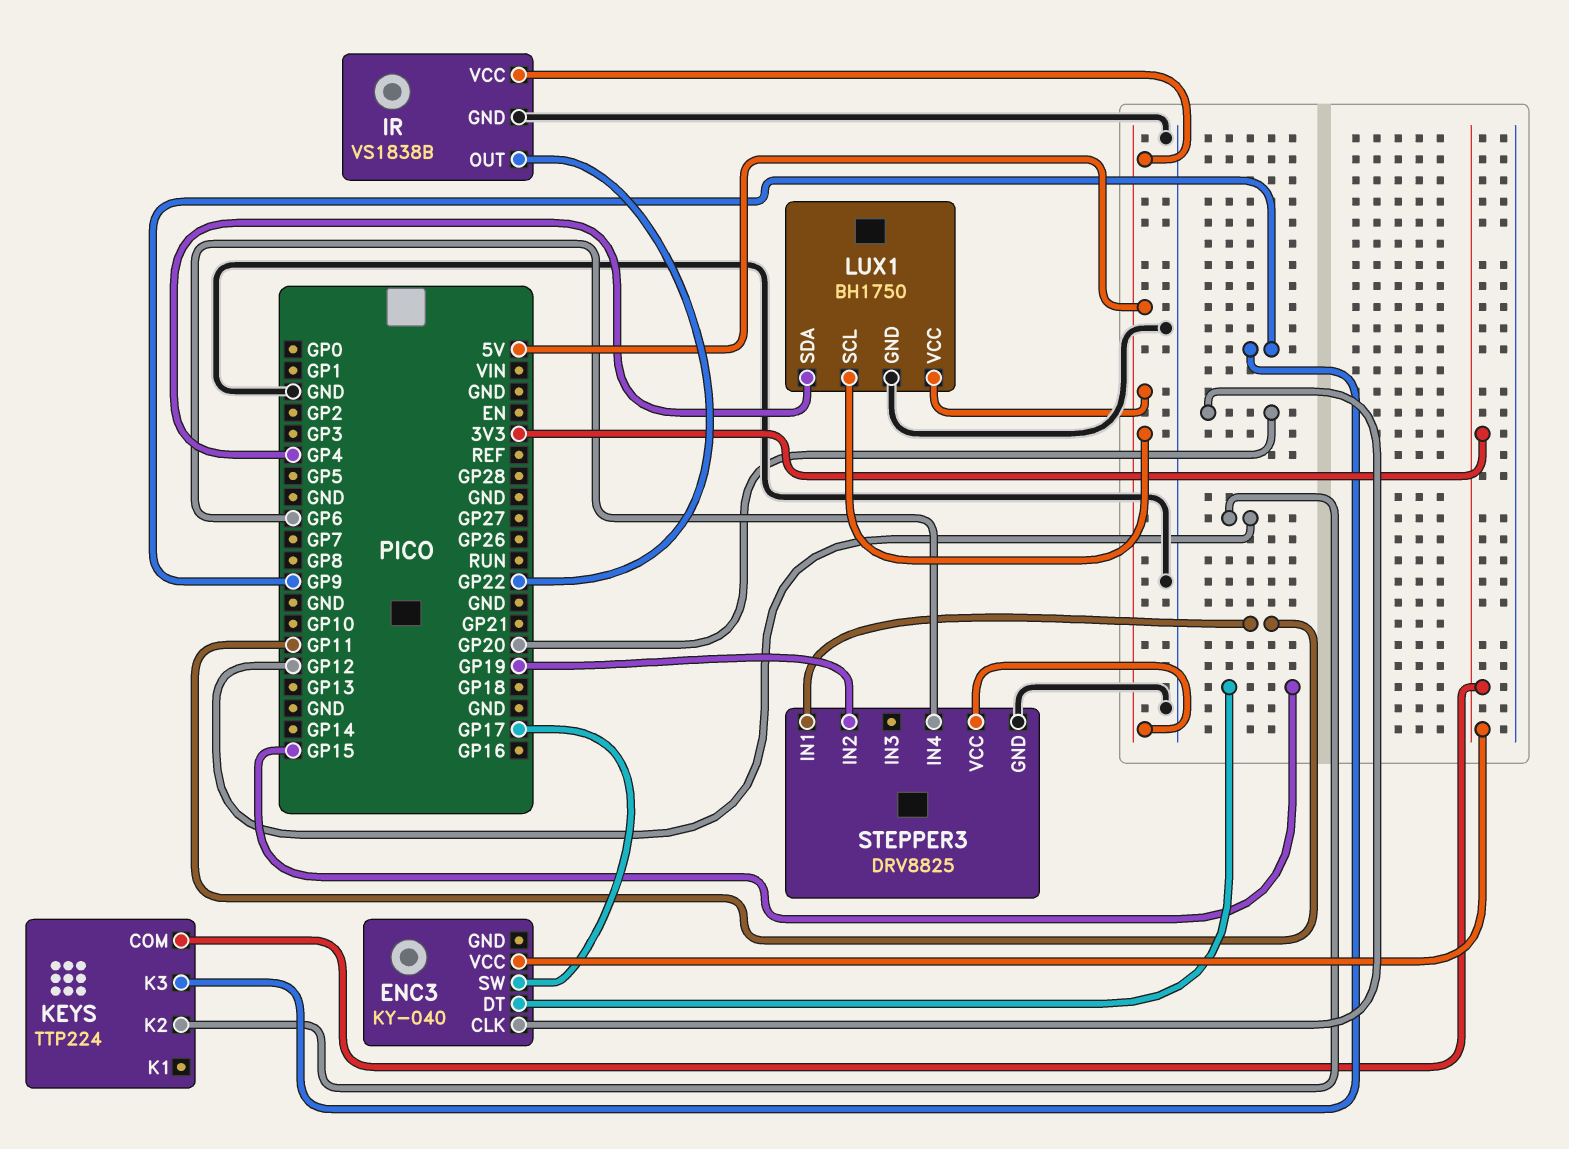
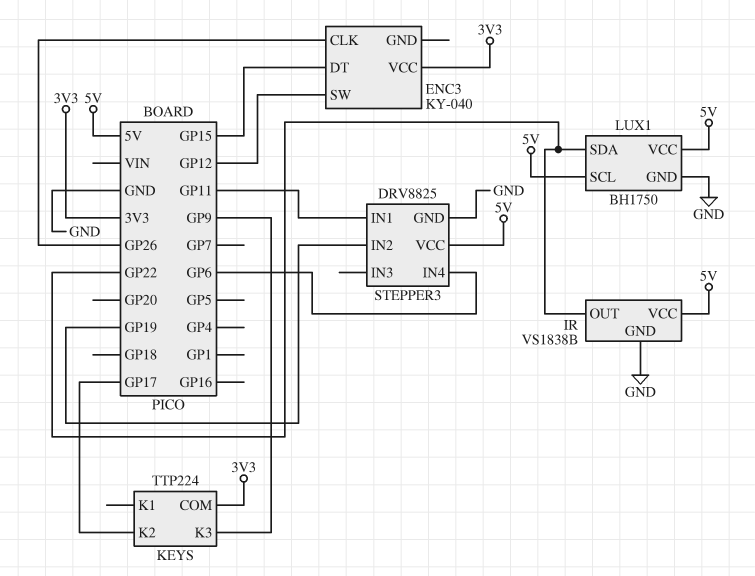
ENC3 pin CLK: GP20 -> GP26
ENC3 pin SW: GP17 -> GP12
KEYS pin K2: GP12 -> GP17
LUX1 pin SDA: GP4 -> GP22

